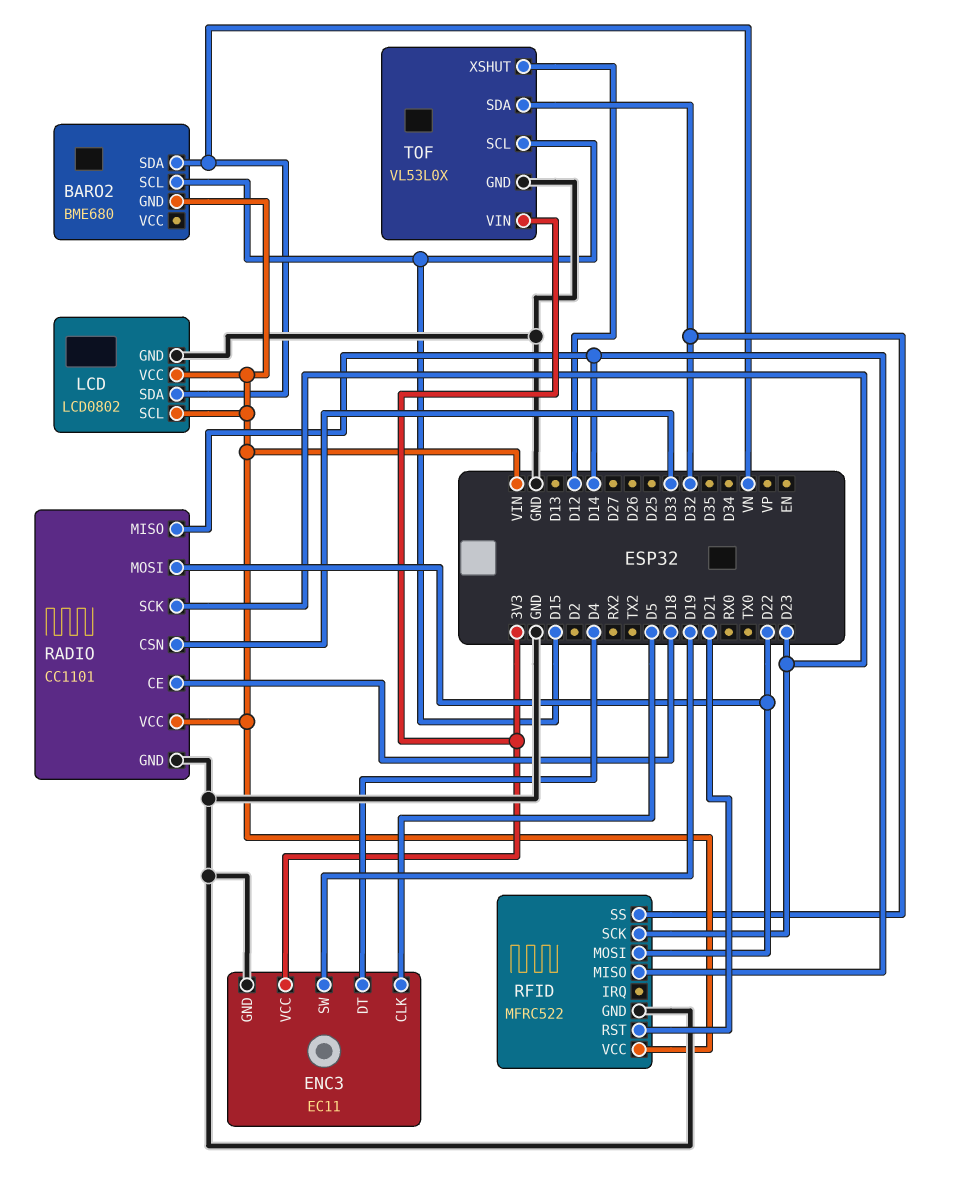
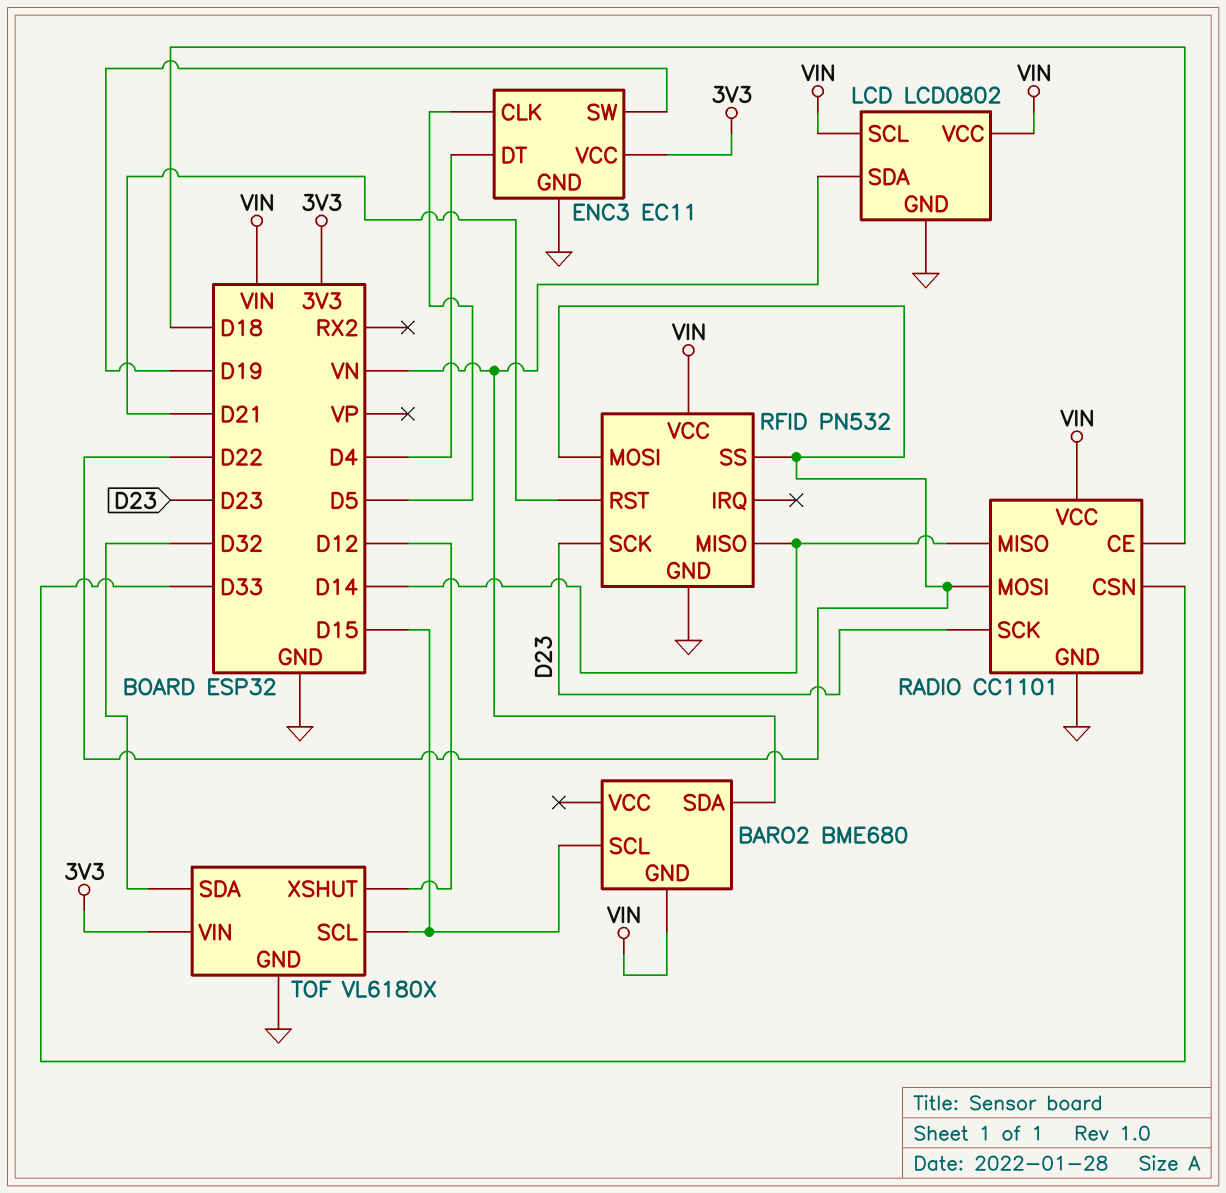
RFID: MFRC522 -> PN532
RFID pin SS: D32 -> D22
TOF: VL53L0X -> VL6180X

